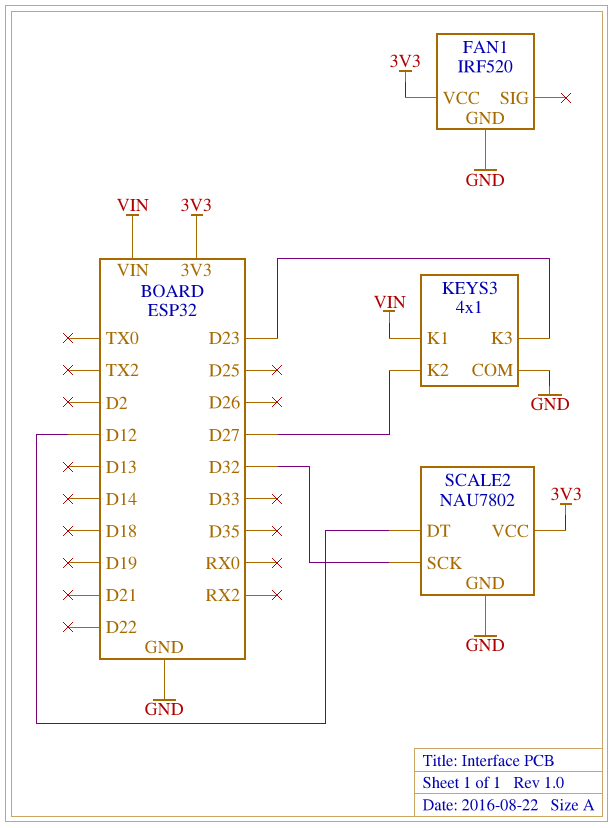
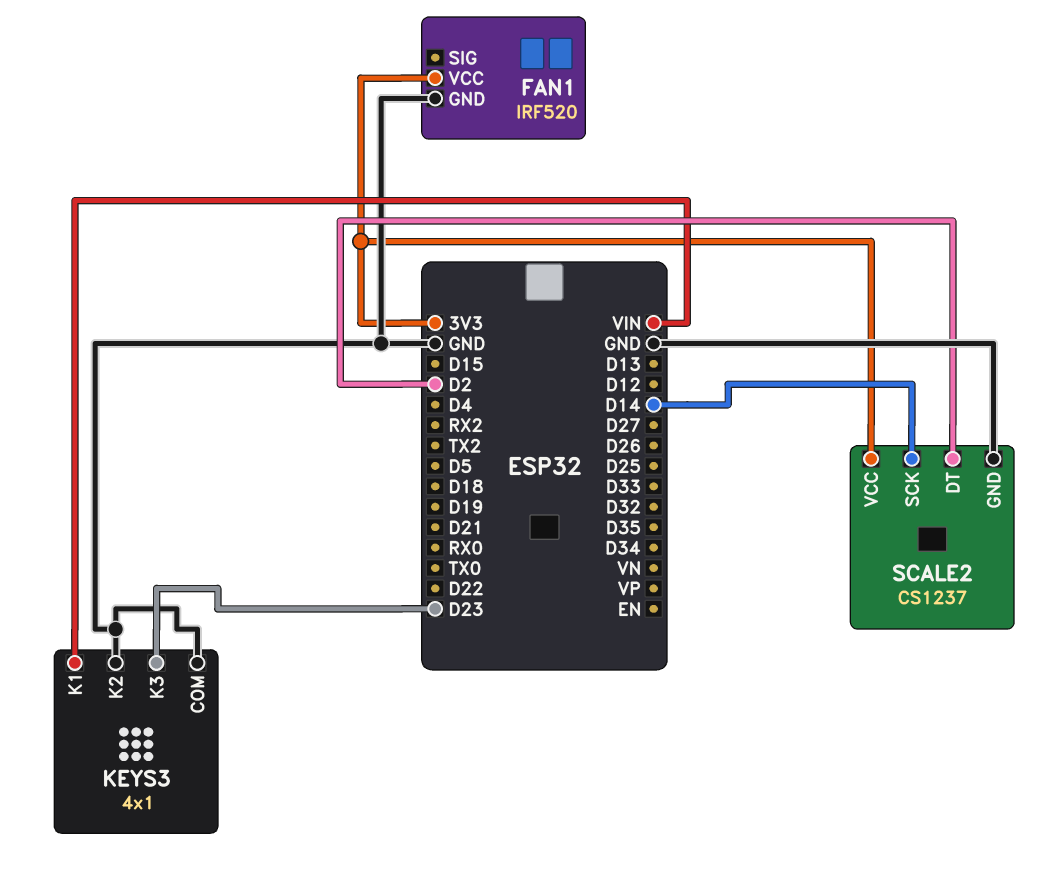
KEYS3 pin K2: D27 -> GND
SCALE2: NAU7802 -> CS1237
SCALE2 pin DT: D12 -> D2
SCALE2 pin SCK: D32 -> D14

